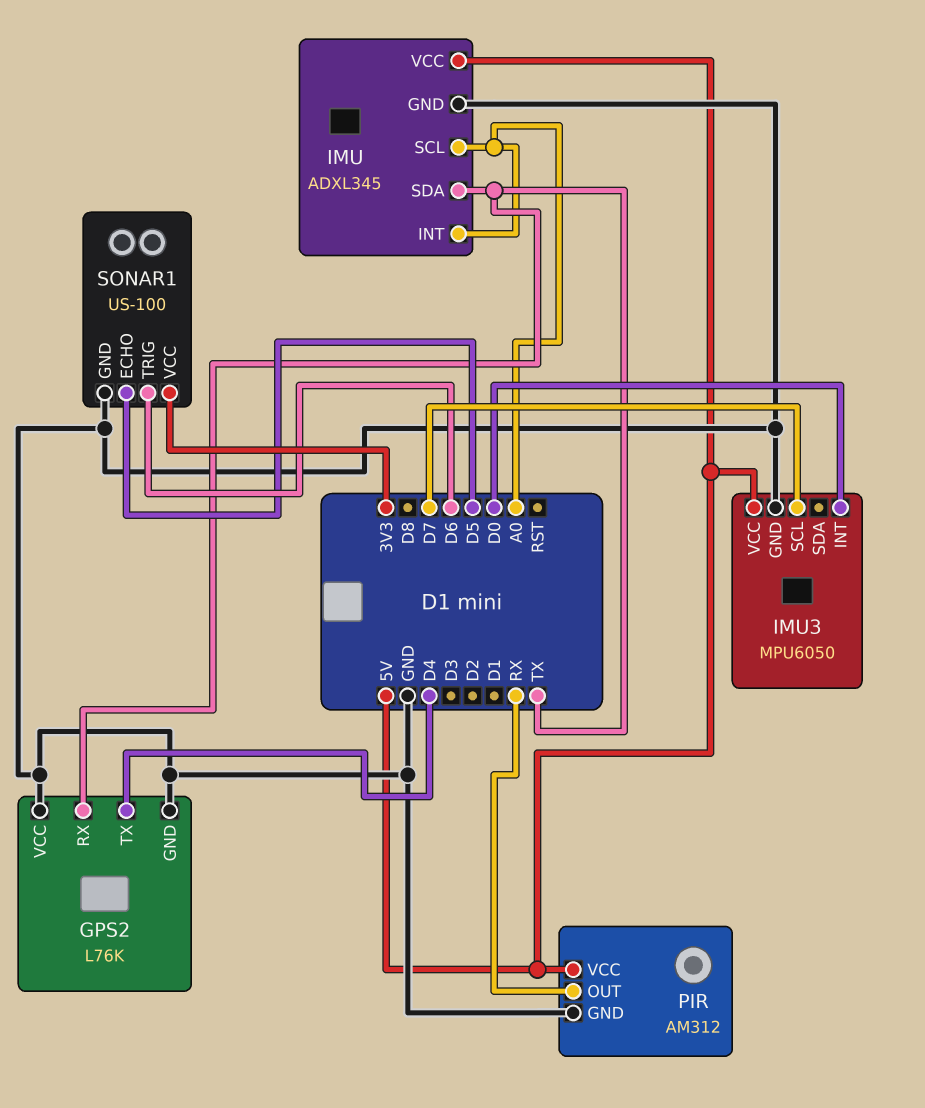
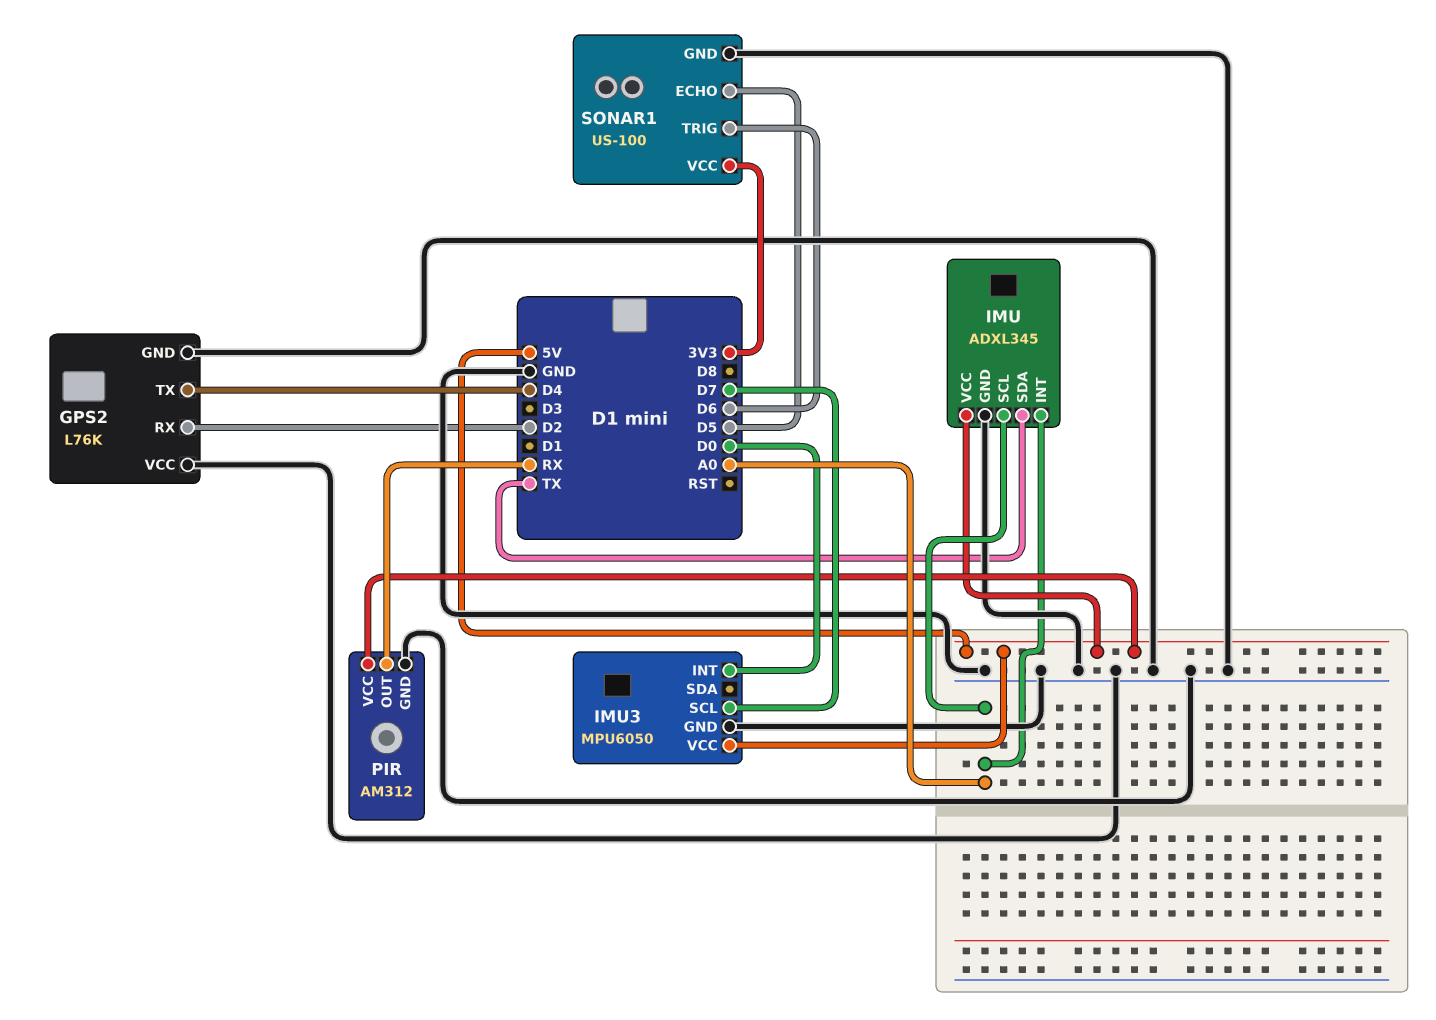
GPS2 pin RX: TX -> D2

